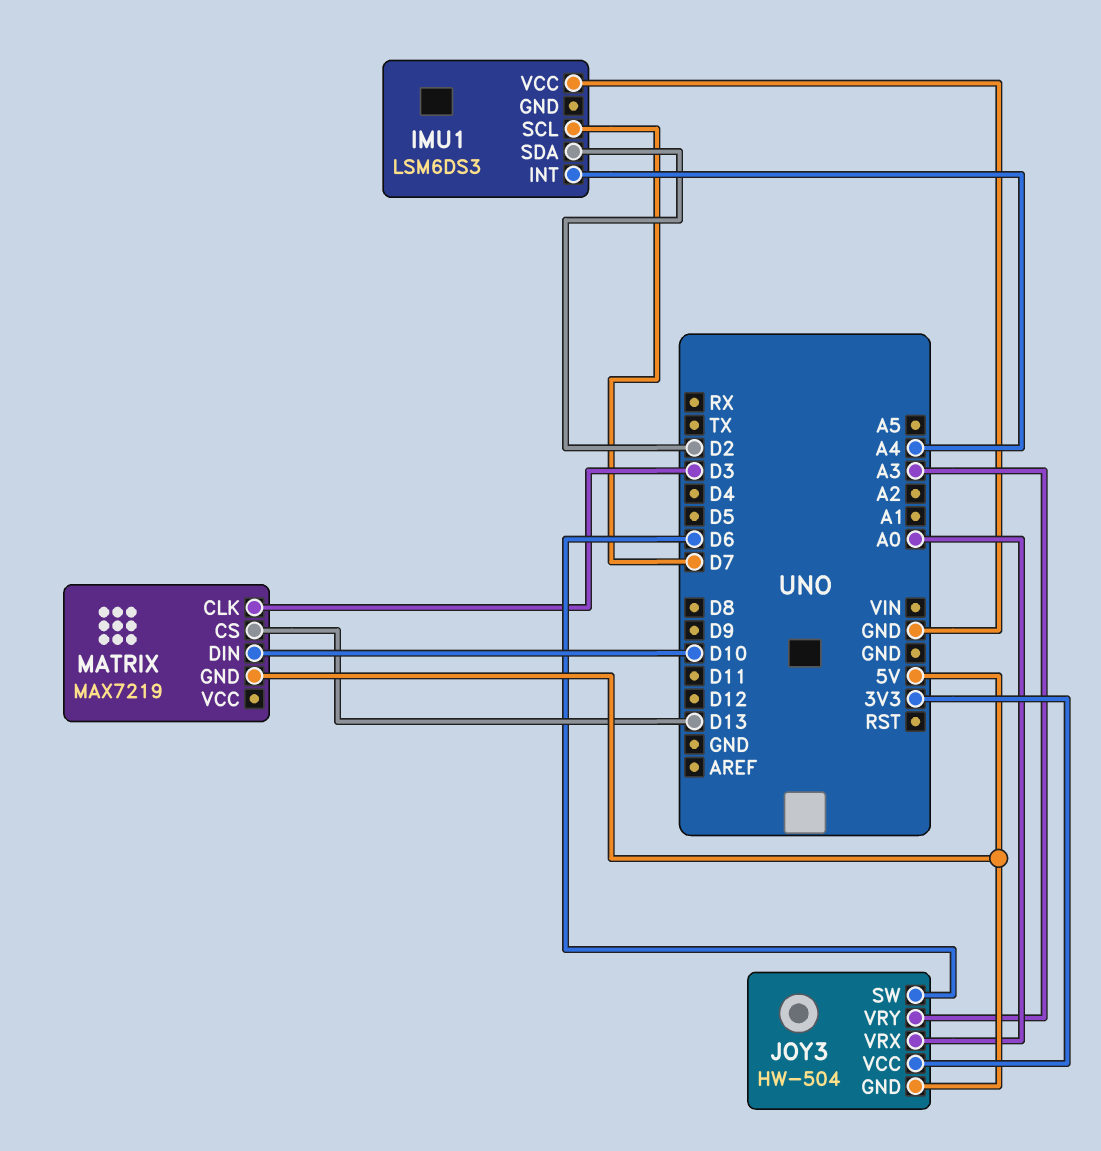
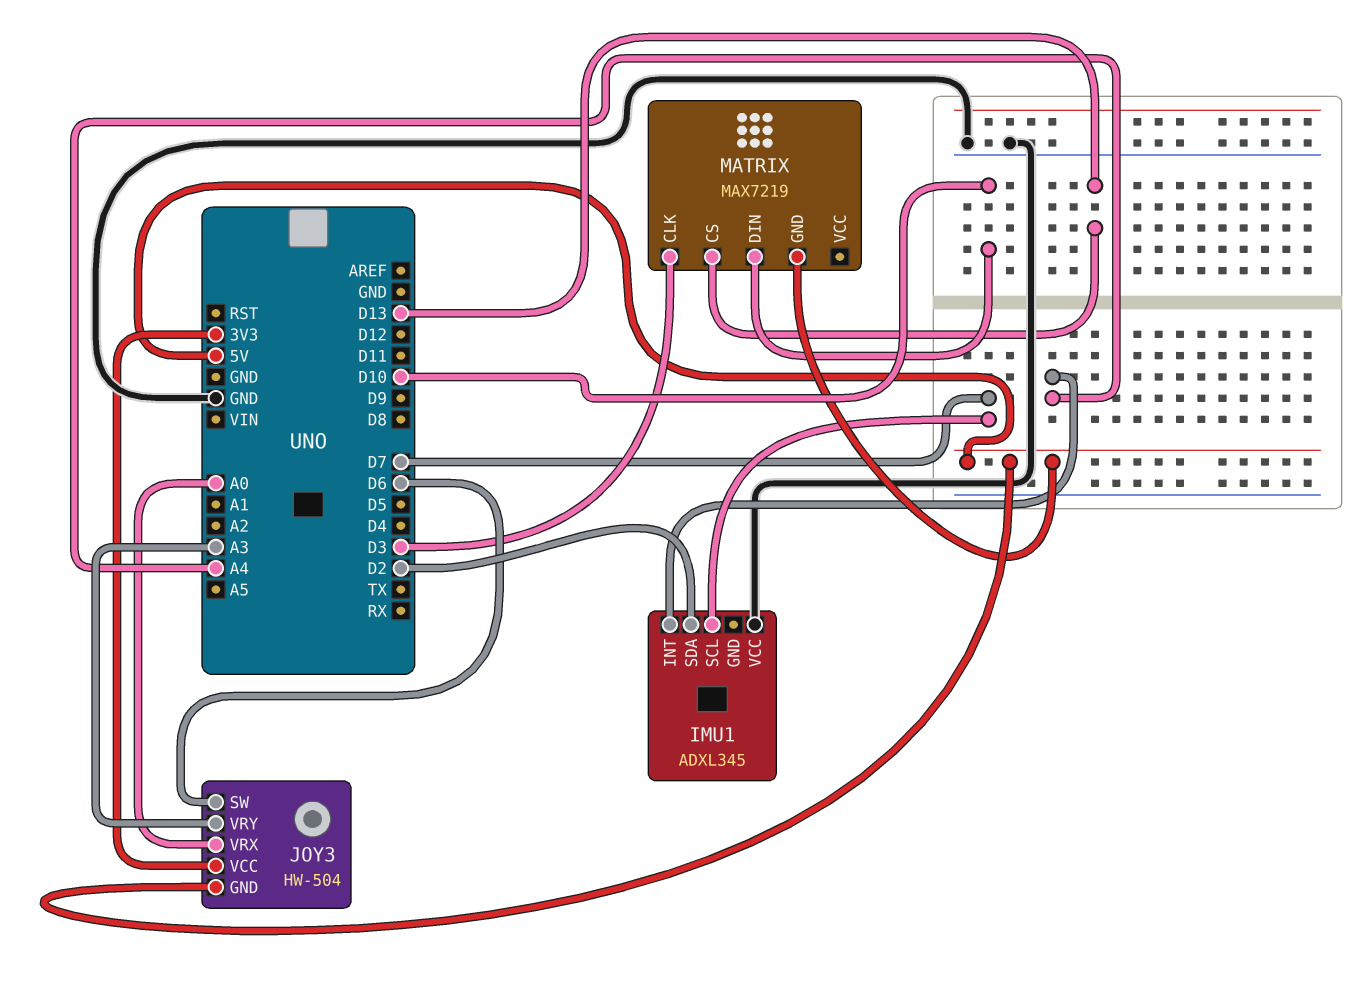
IMU1: LSM6DS3 -> ADXL345

